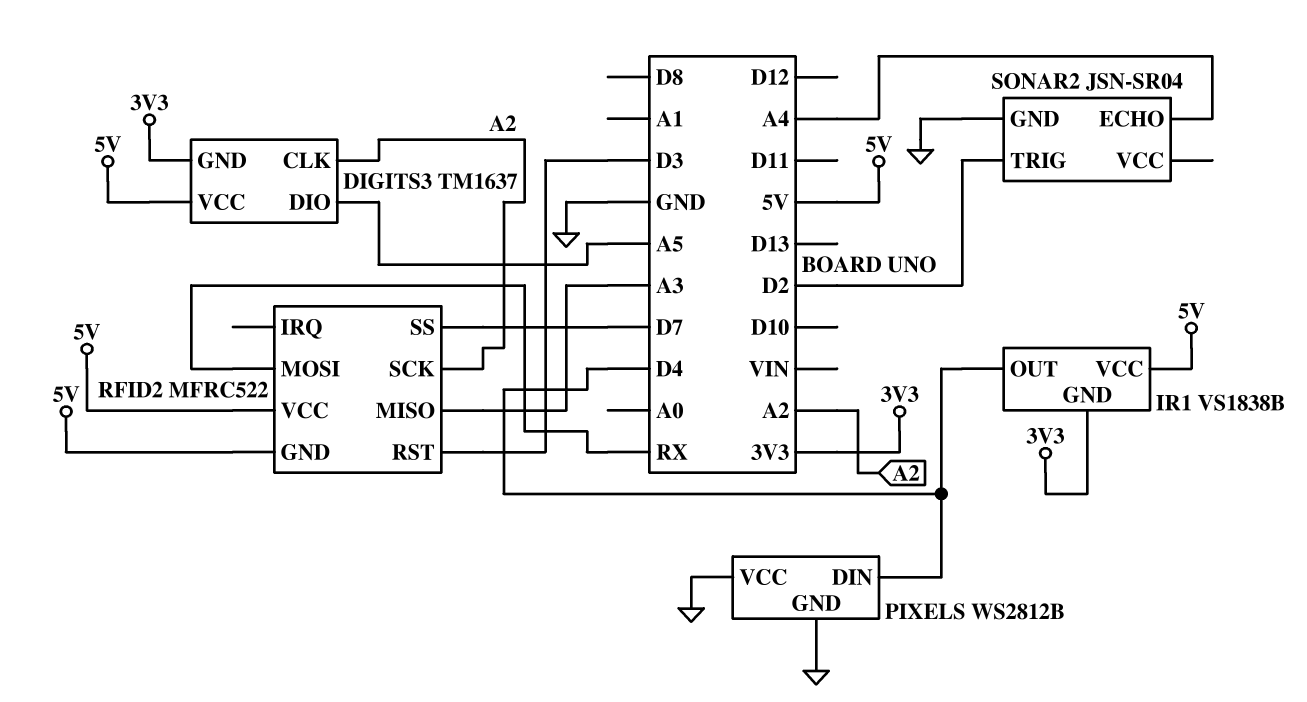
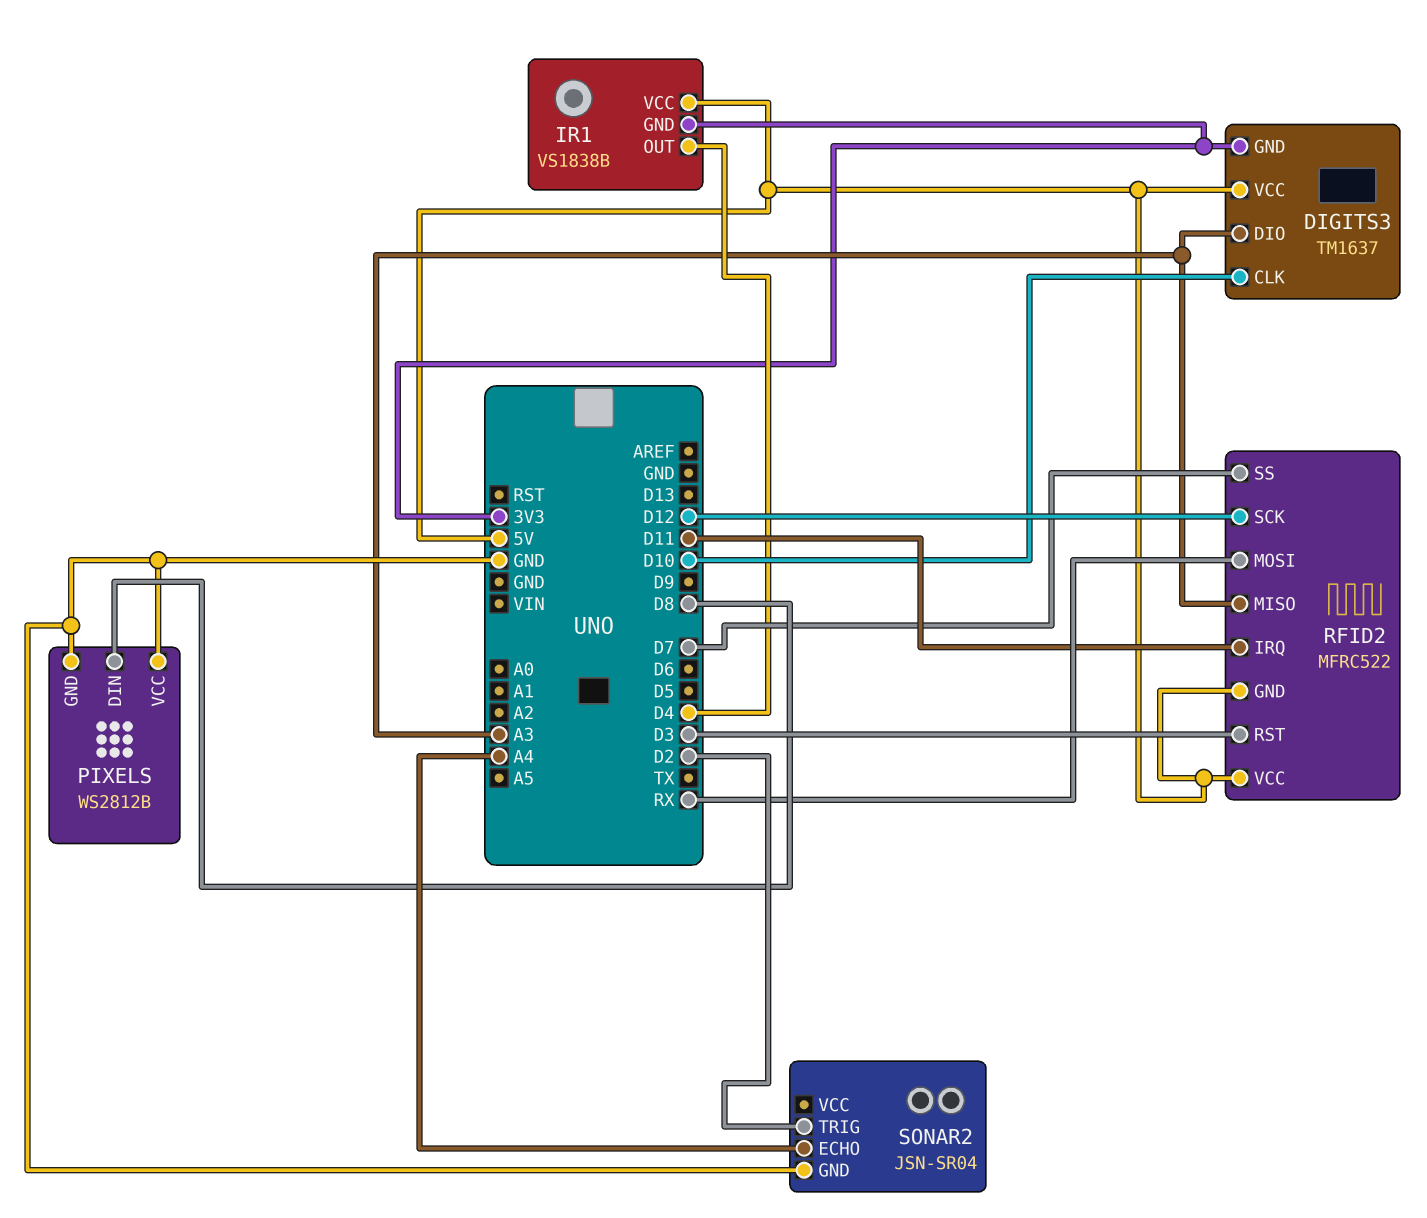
DIGITS3 pin CLK: A2 -> D10
DIGITS3 pin DIO: A5 -> A3
PIXELS pin DIN: D4 -> D8
RFID2 pin IRQ: none -> D11
RFID2 pin SCK: A2 -> D12

